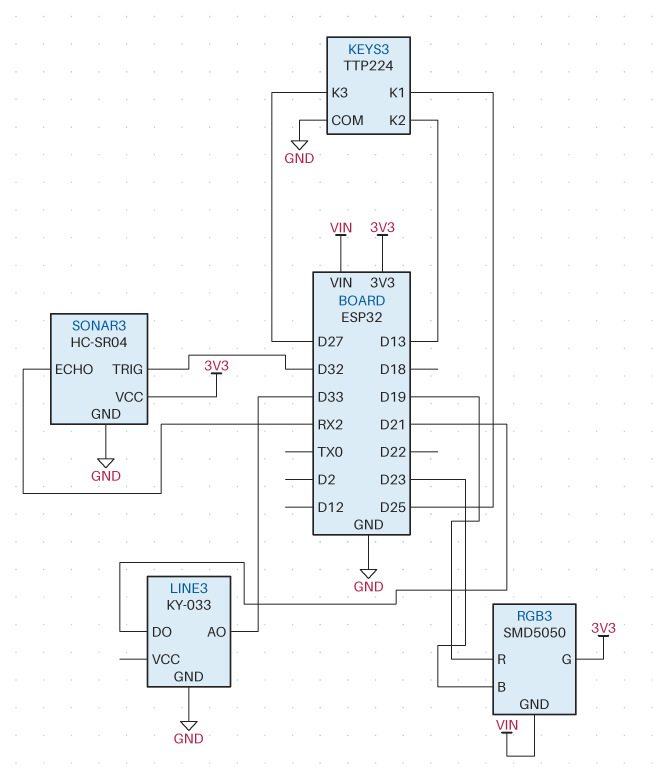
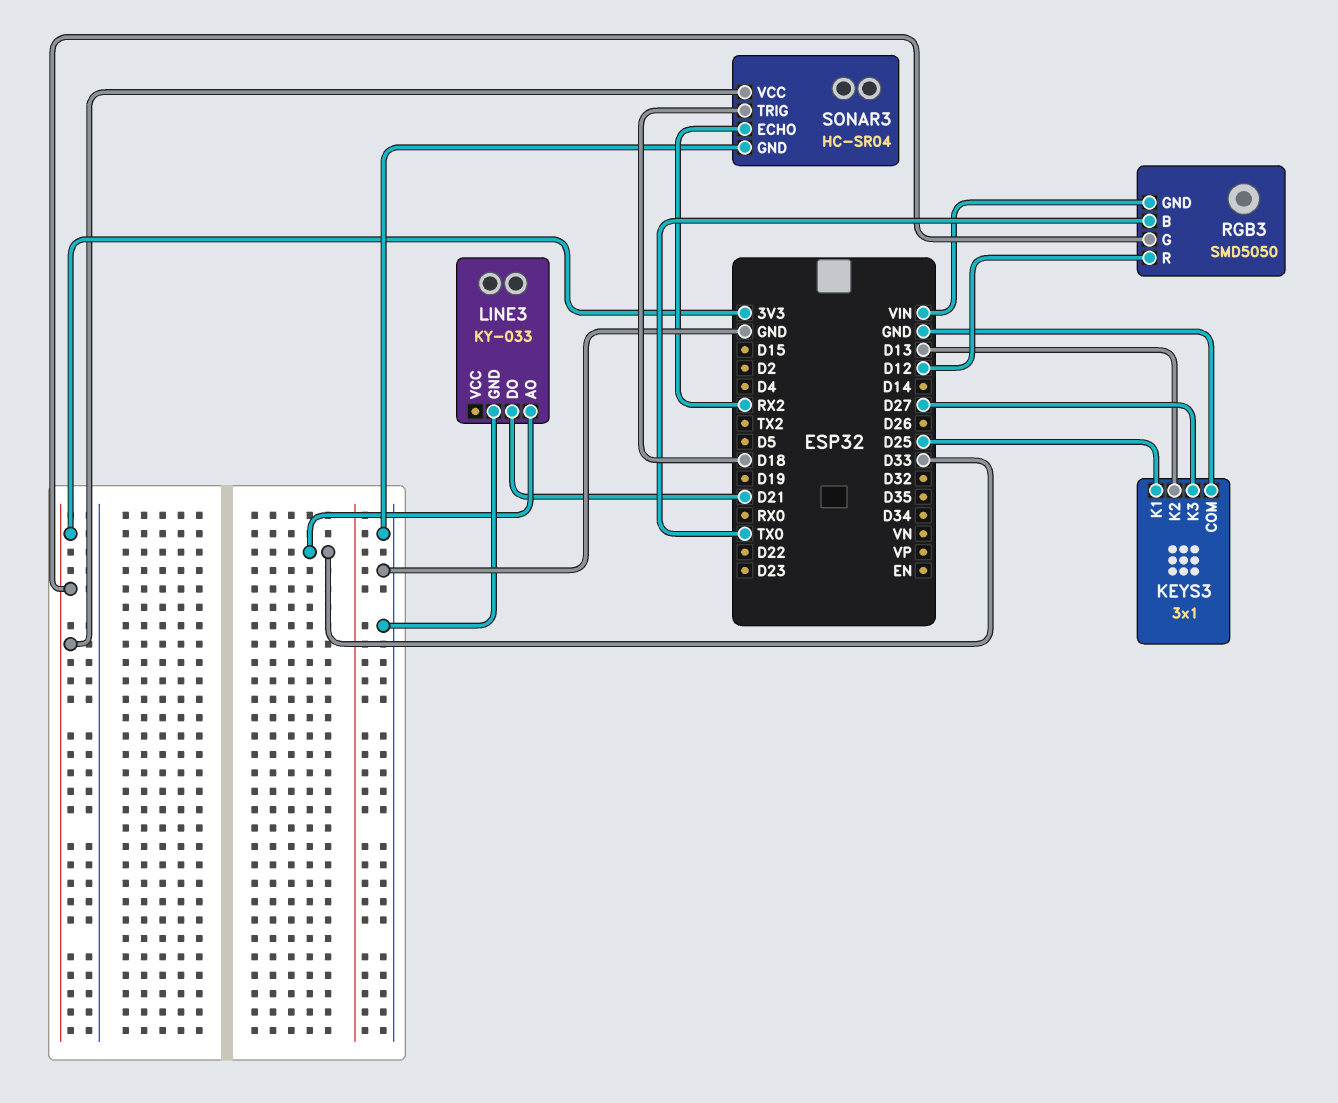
KEYS3: TTP224 -> 3x1
RGB3 pin B: D23 -> TX0
RGB3 pin R: D19 -> D12
SONAR3 pin TRIG: D32 -> D18

